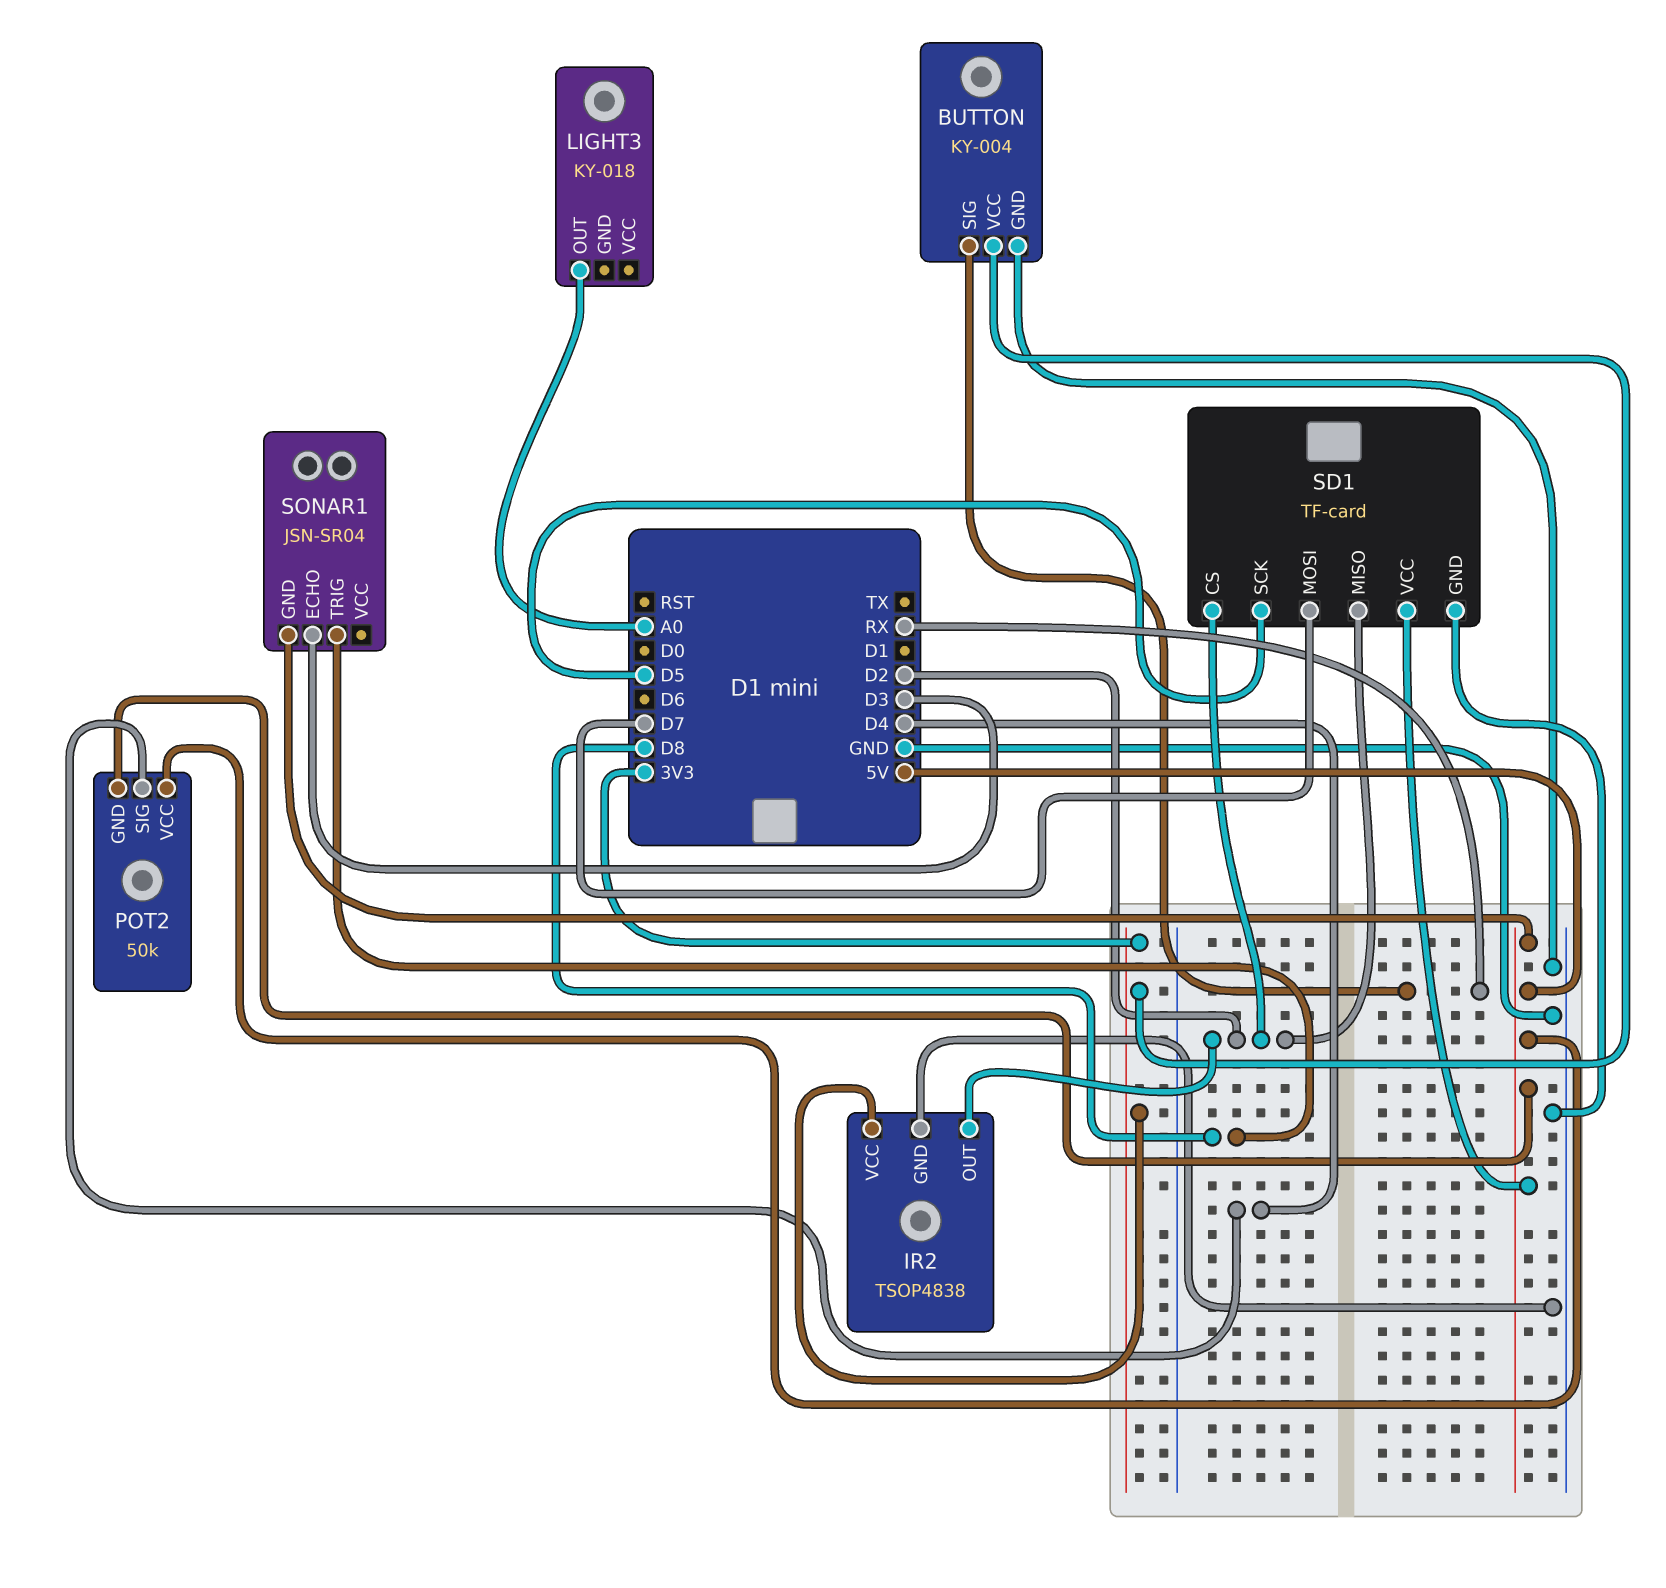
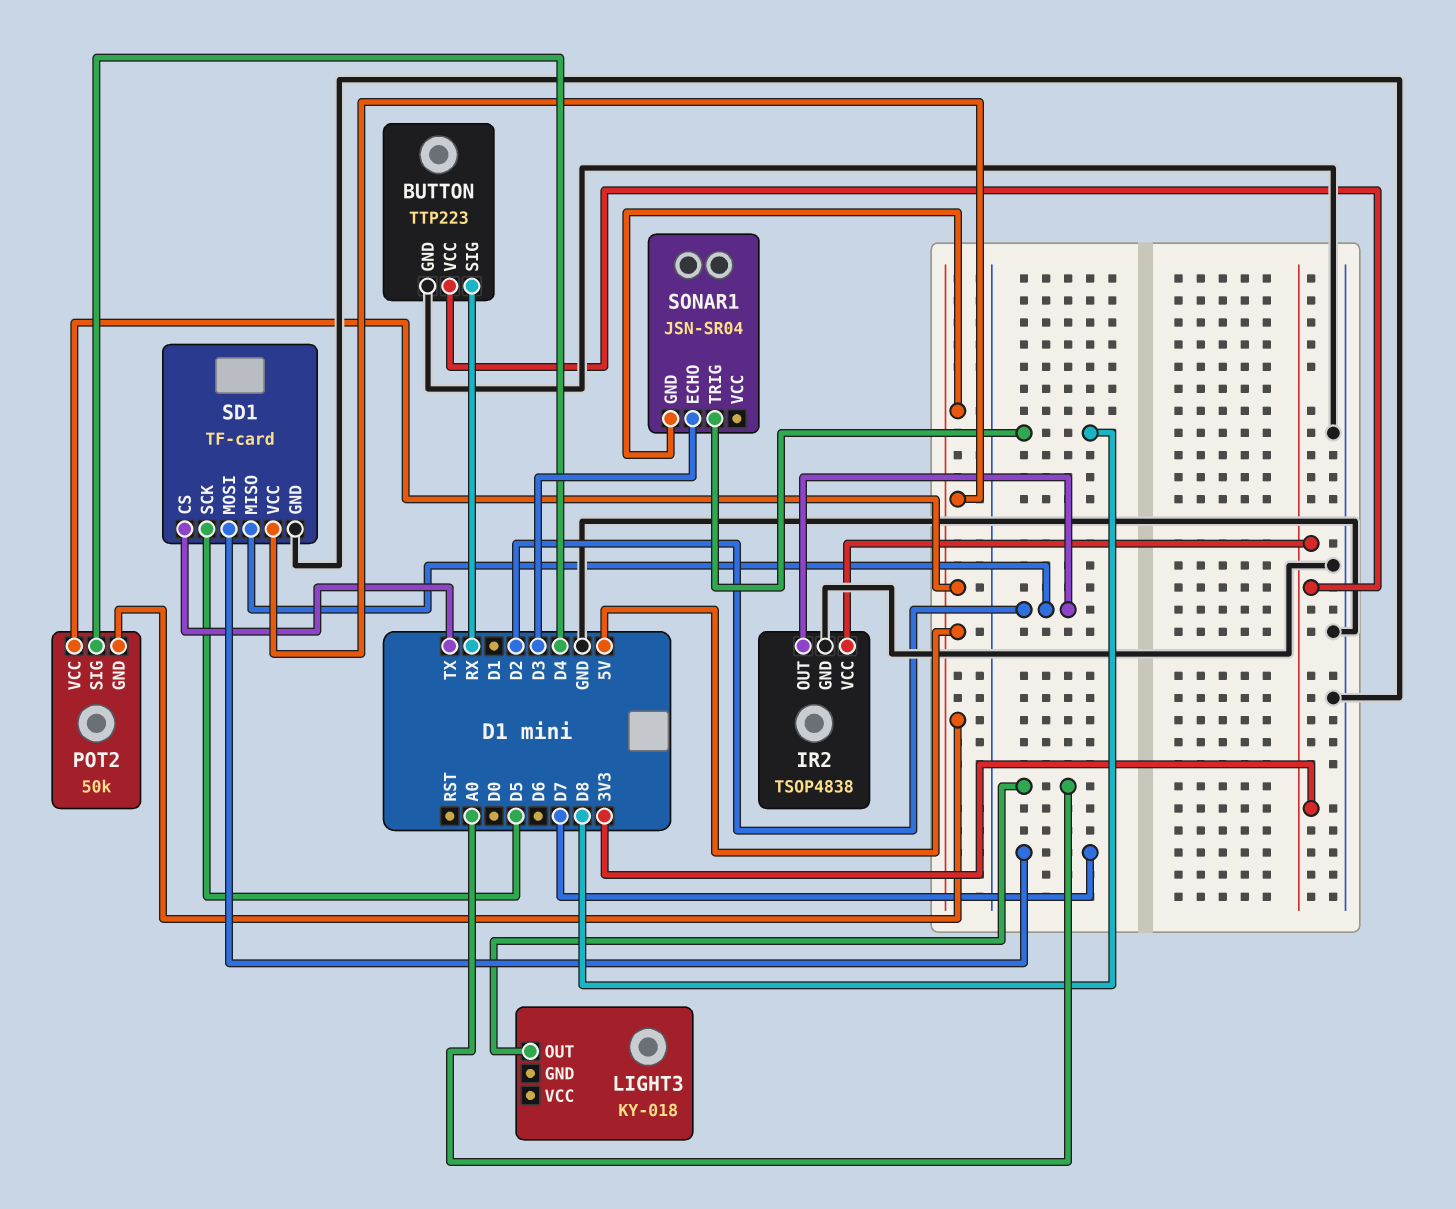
BUTTON: KY-004 -> TTP223
SD1 pin CS: D2 -> TX

